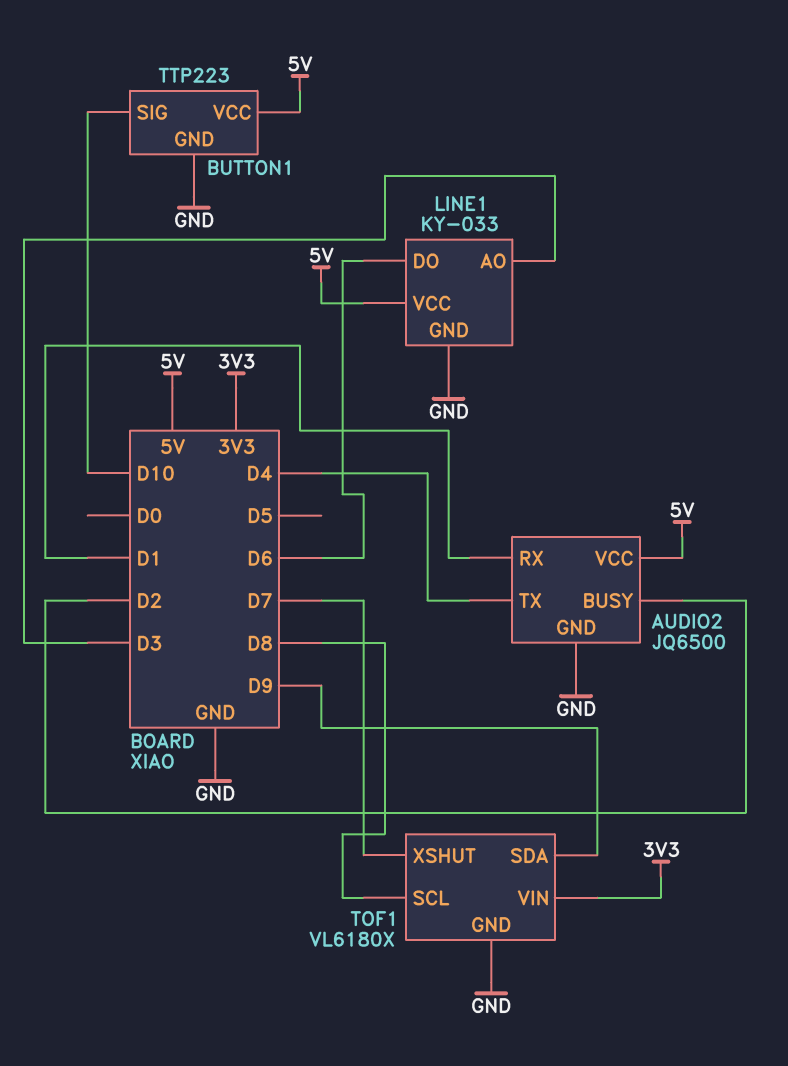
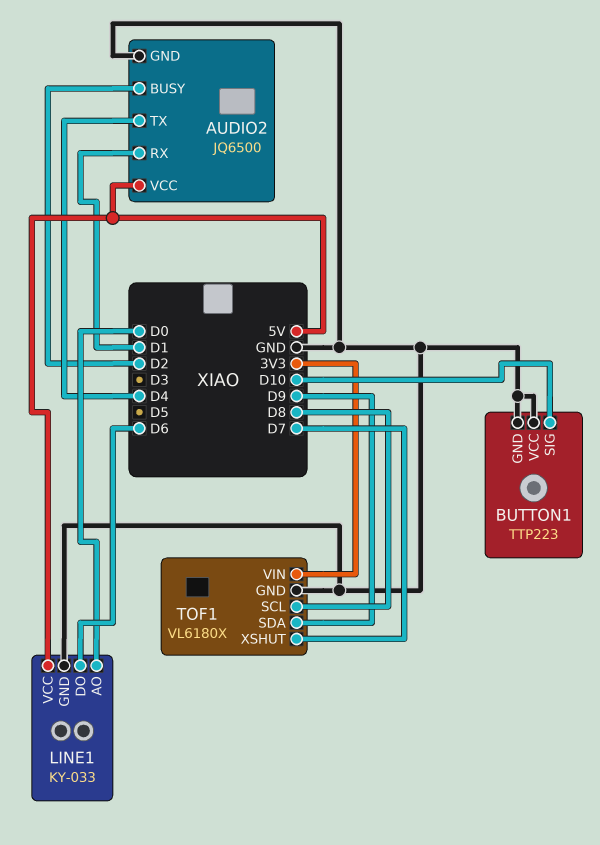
BUTTON1 pin VCC: 5V -> GND
LINE1 pin AO: D3 -> D0

